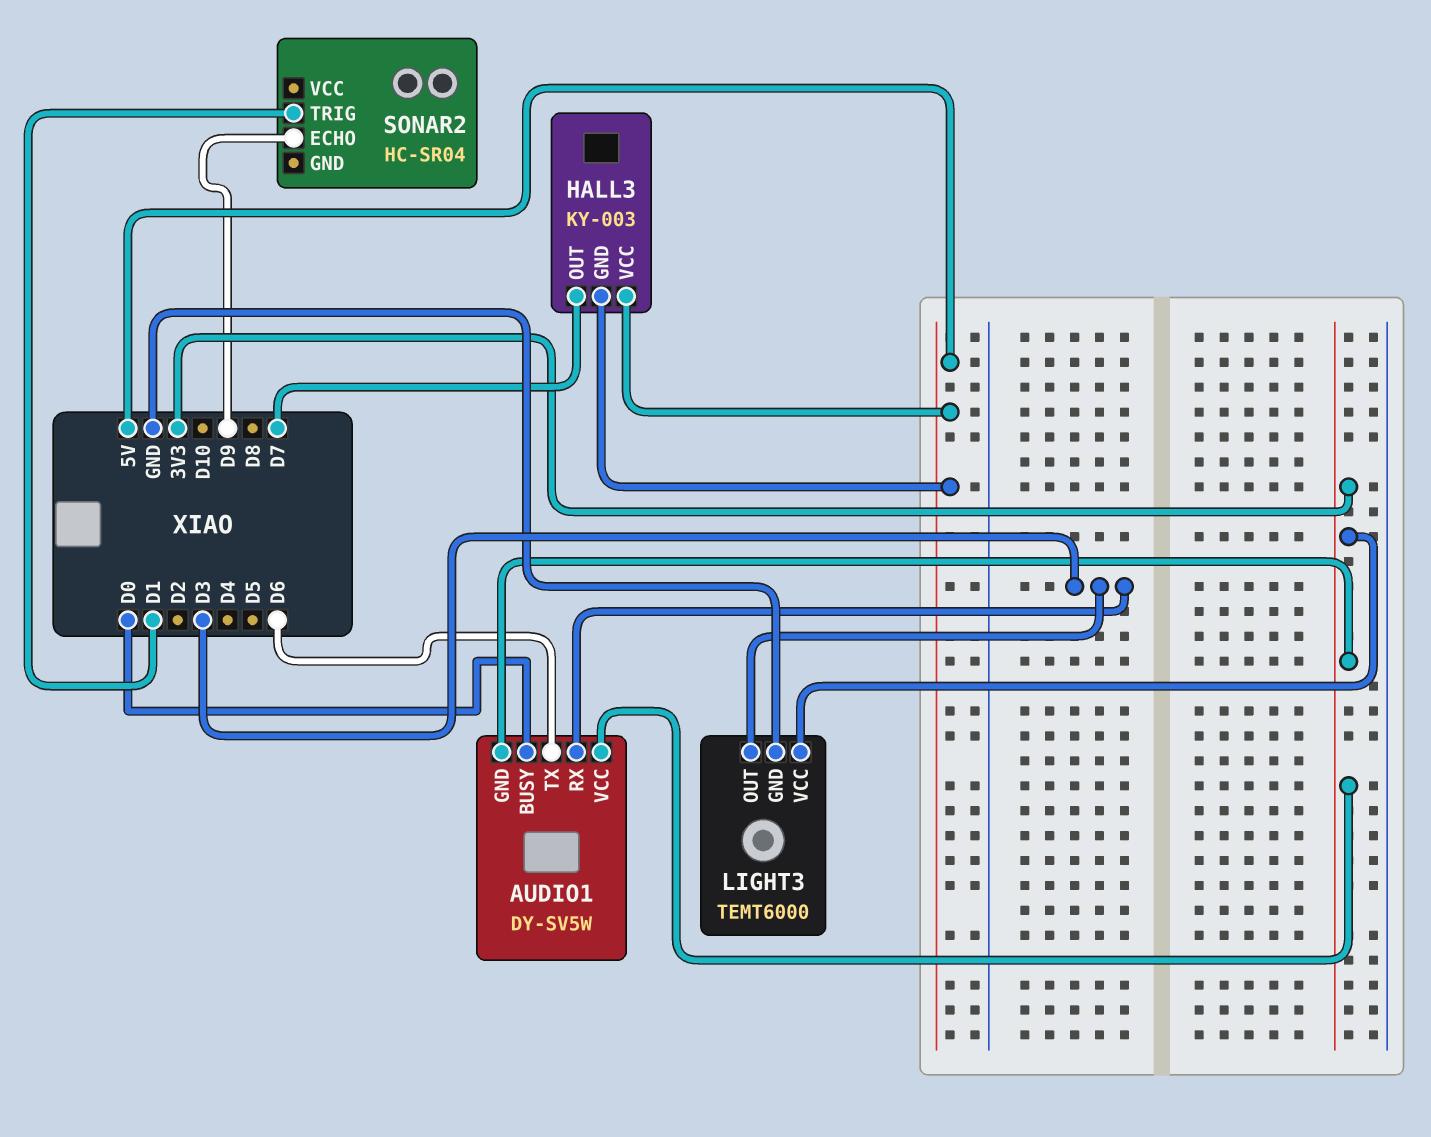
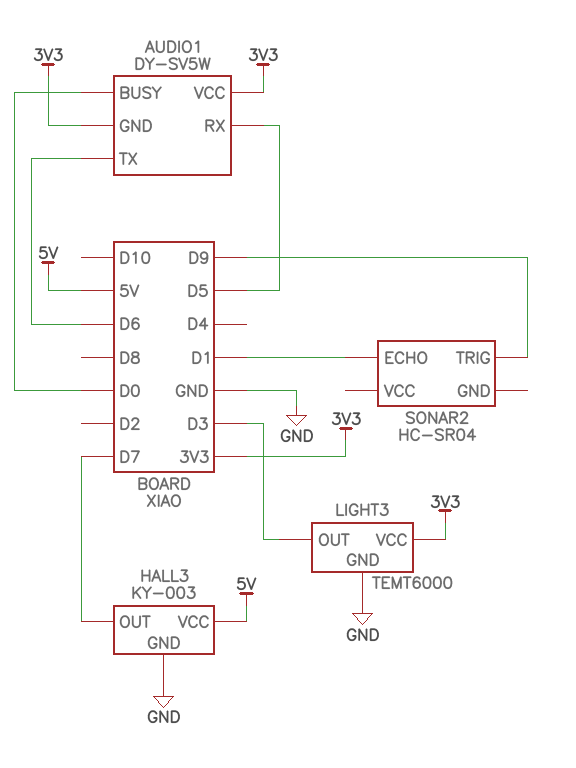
AUDIO1 pin RX: D3 -> D5
HALL3 pin GND: 5V -> GND
SONAR2 pin ECHO: D9 -> D1
SONAR2 pin TRIG: D1 -> D9

